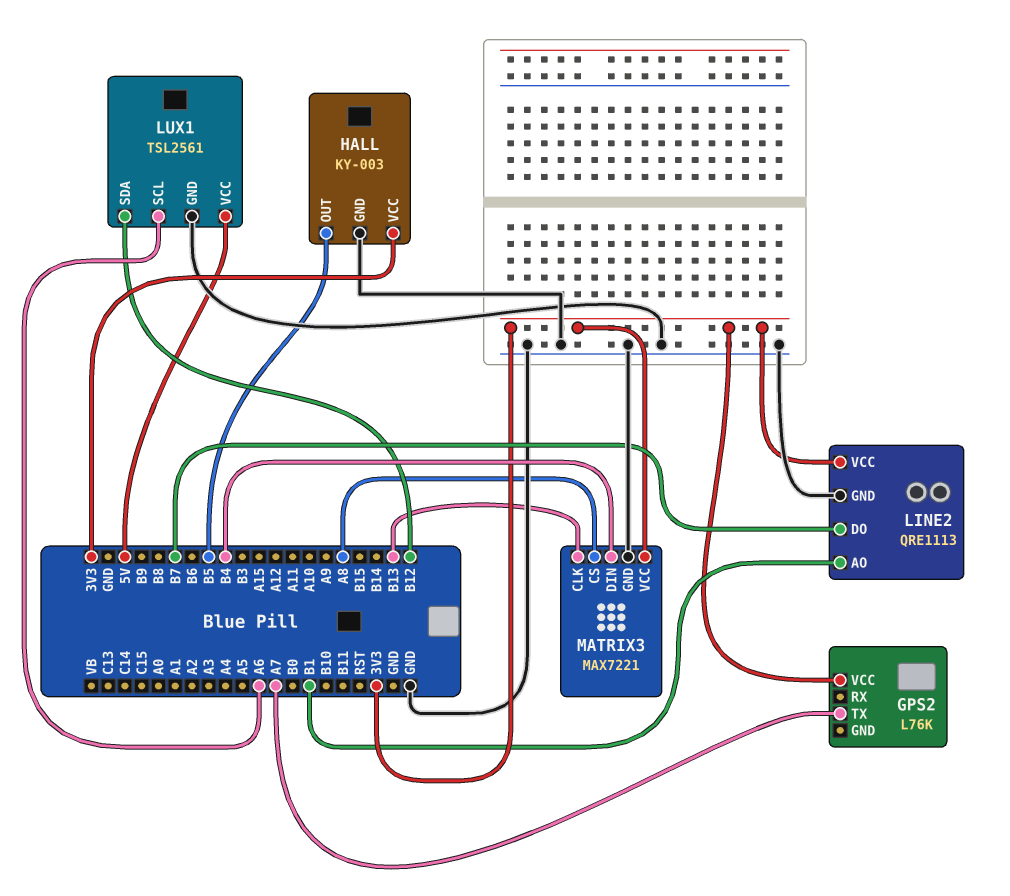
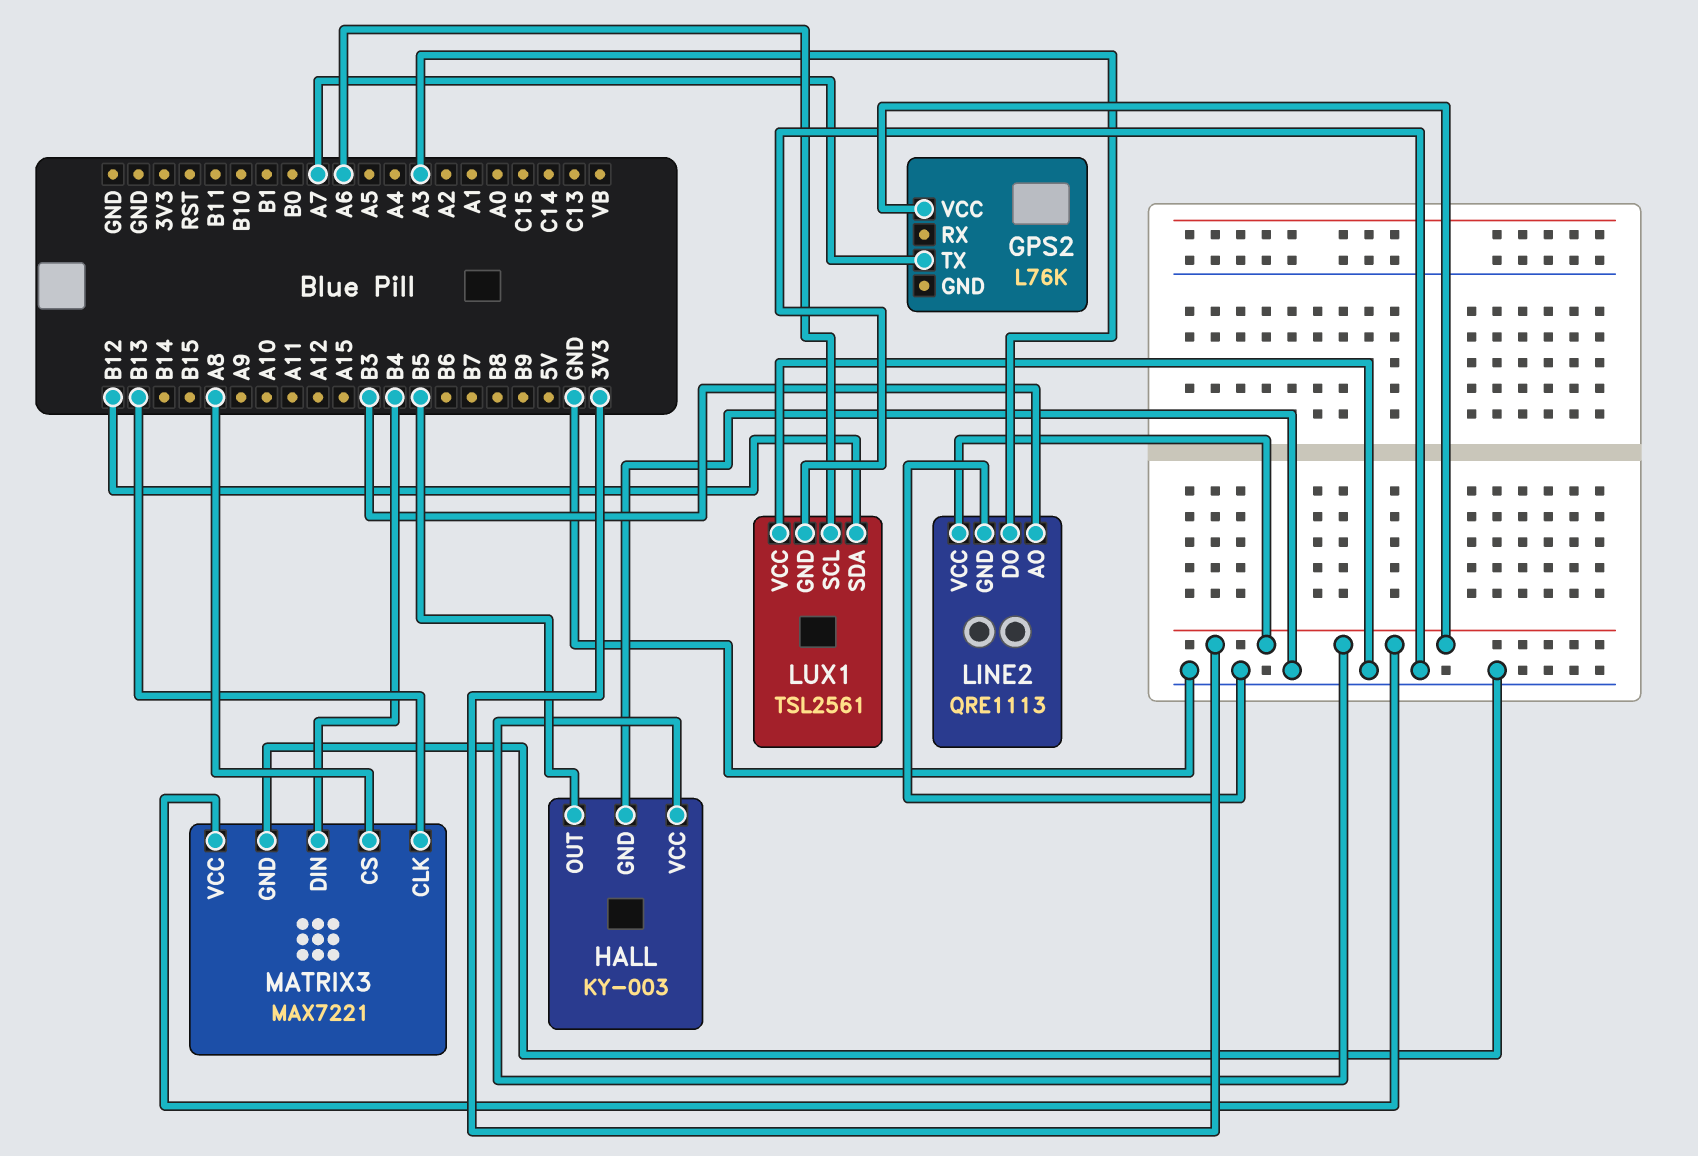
LINE2 pin AO: B1 -> B3
LINE2 pin DO: B7 -> A3
LUX1 pin VCC: 5V -> GND

